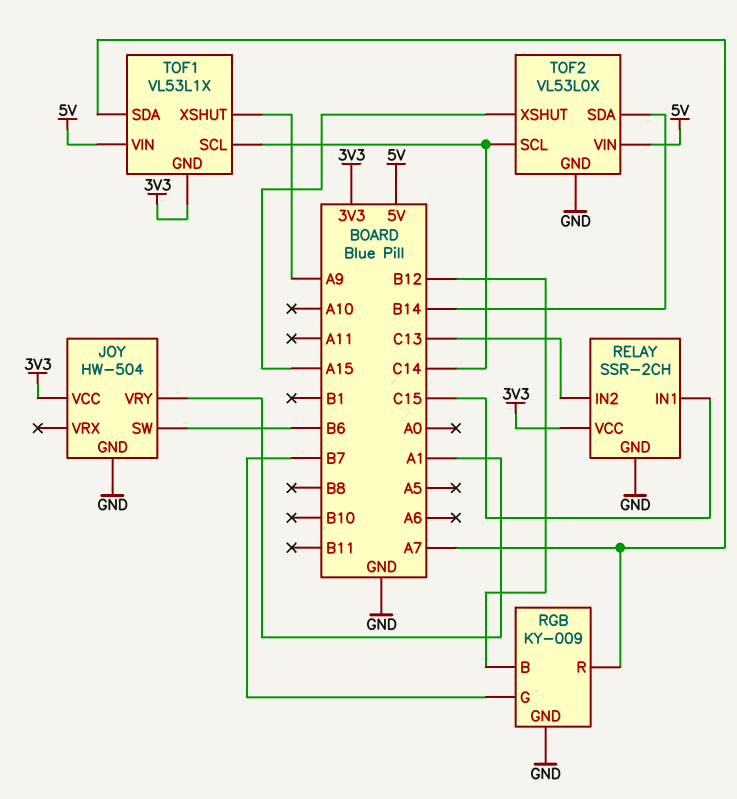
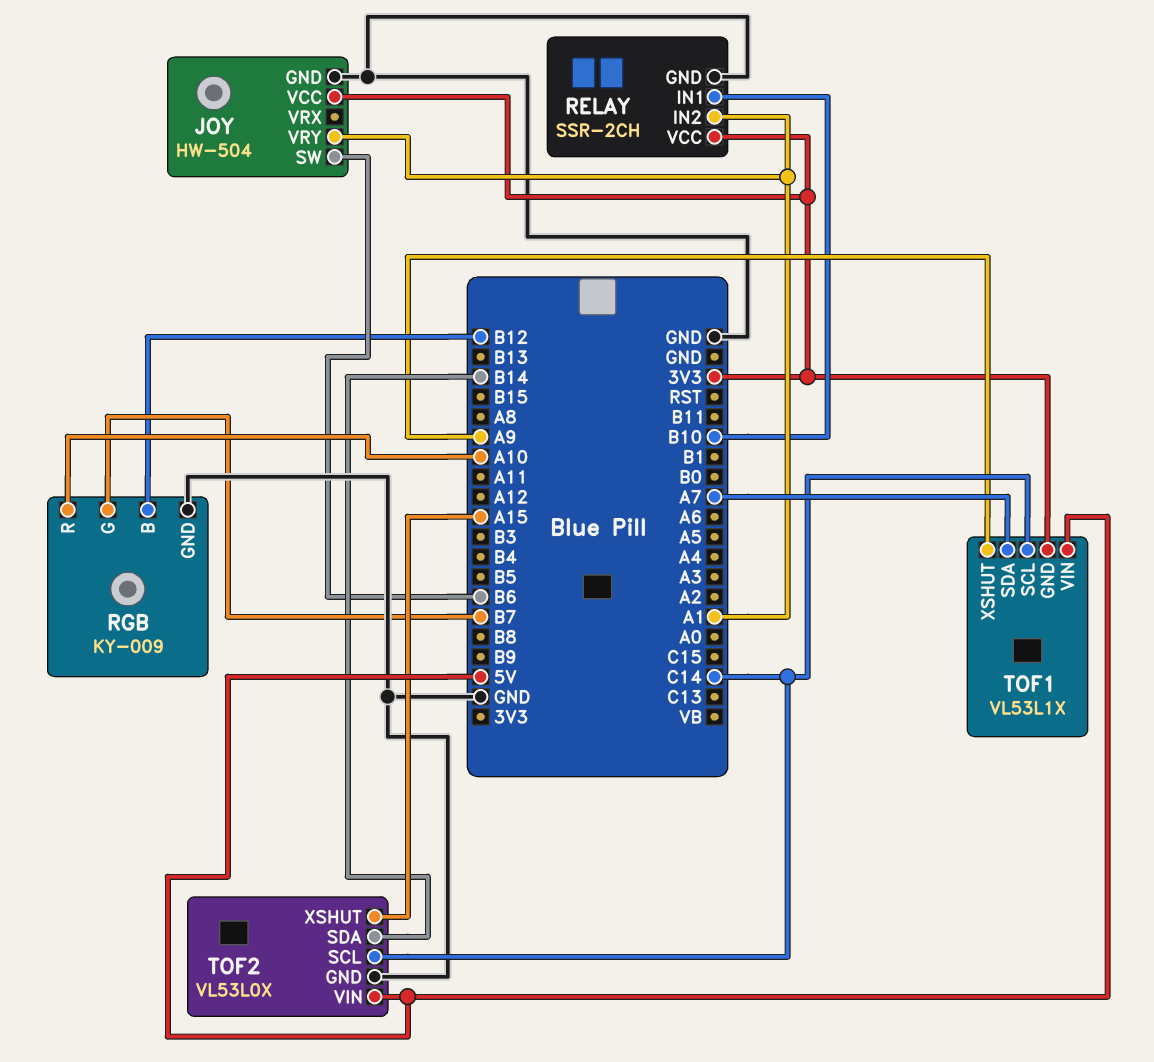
RELAY pin IN1: C15 -> B10
RELAY pin IN2: C13 -> A1
RGB pin R: A7 -> A10

